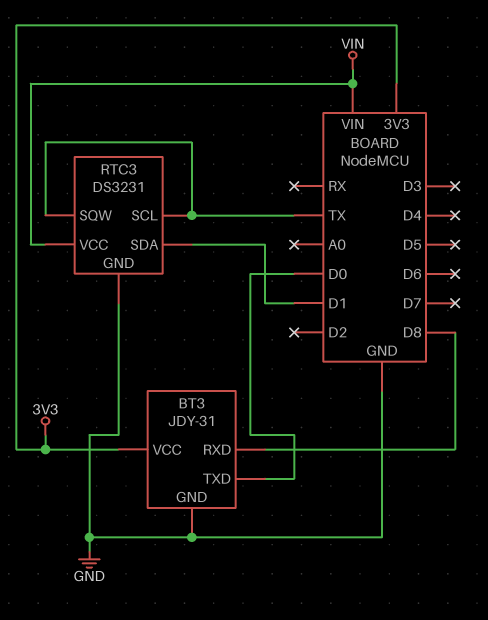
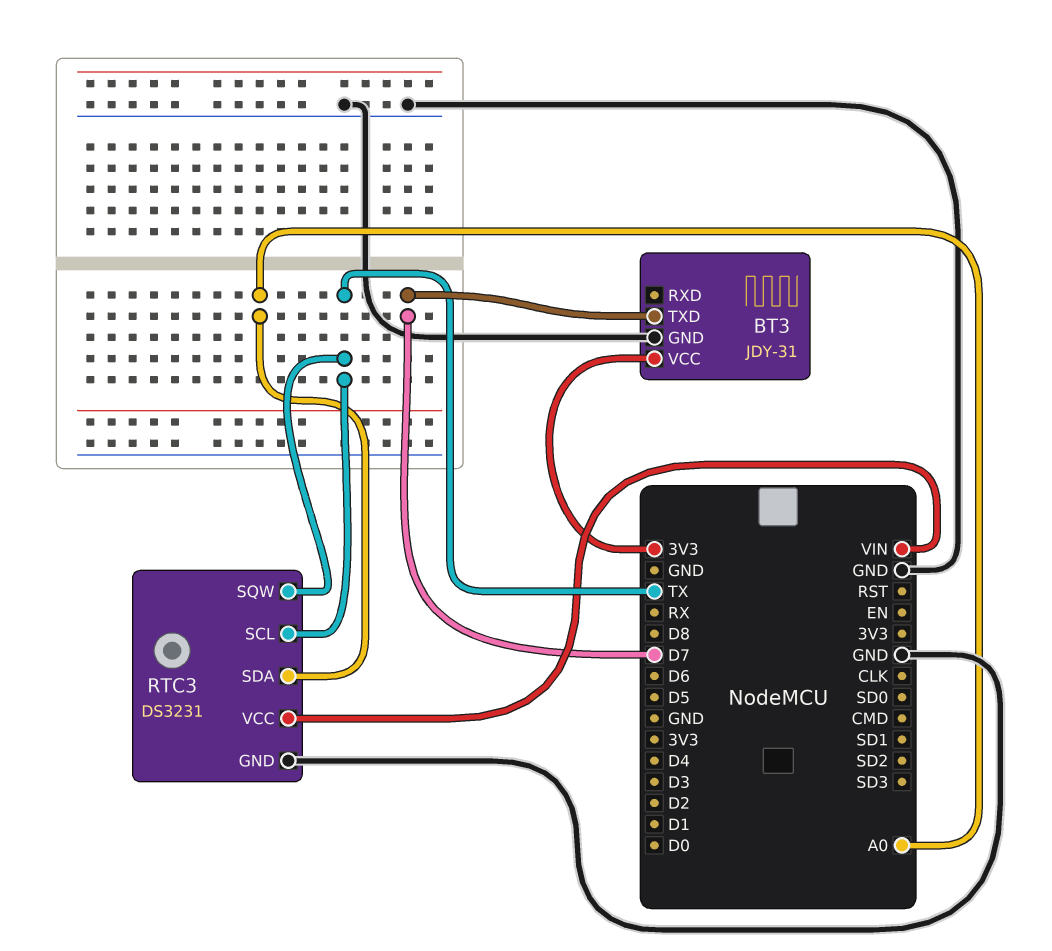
BT3 pin RXD: D8 -> none
BT3 pin TXD: D0 -> D7
RTC3 pin SDA: D1 -> A0

